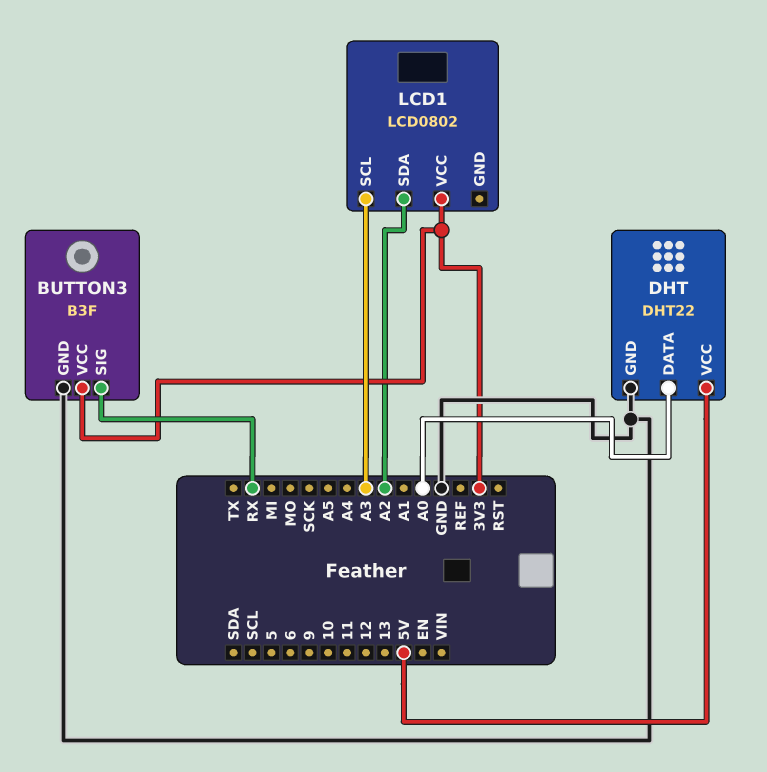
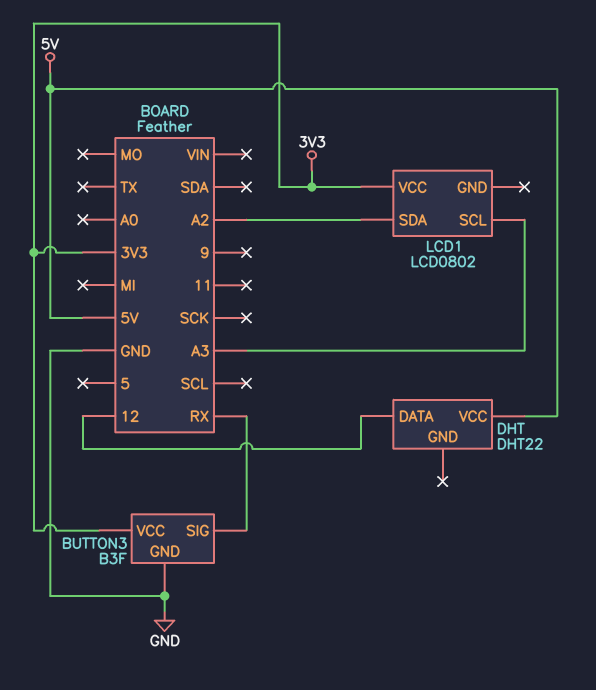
DHT pin DATA: A0 -> 12
DHT pin GND: GND -> none

